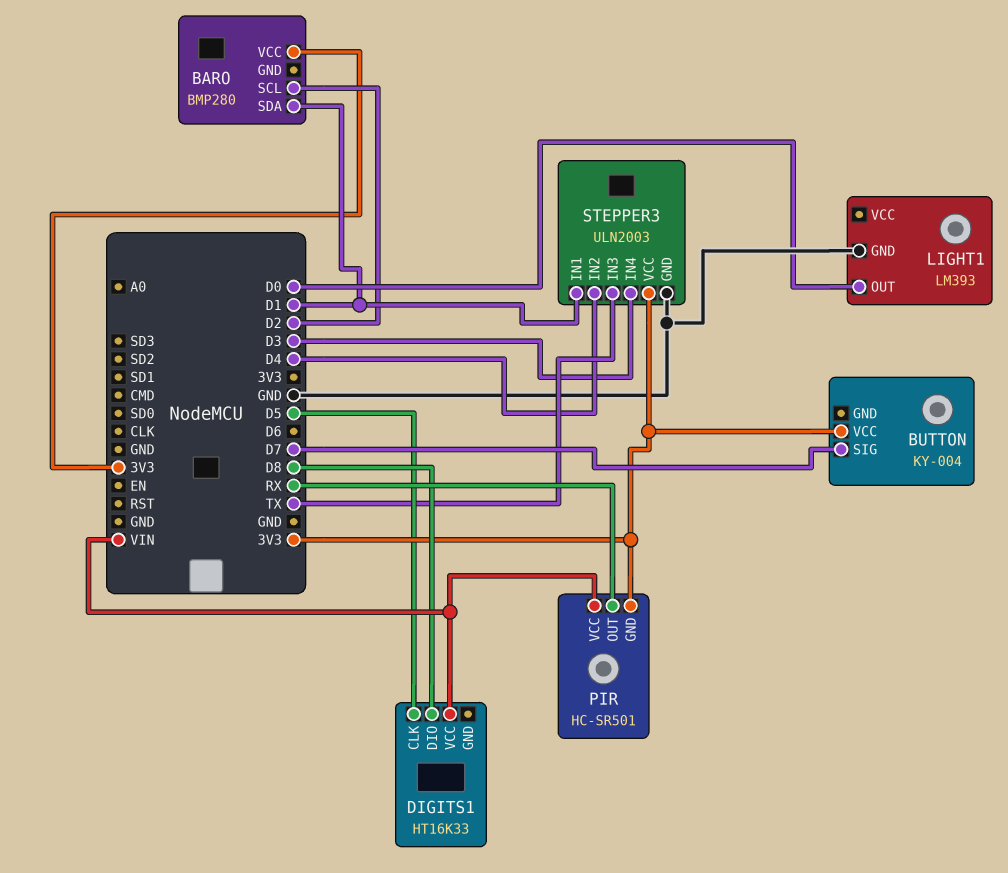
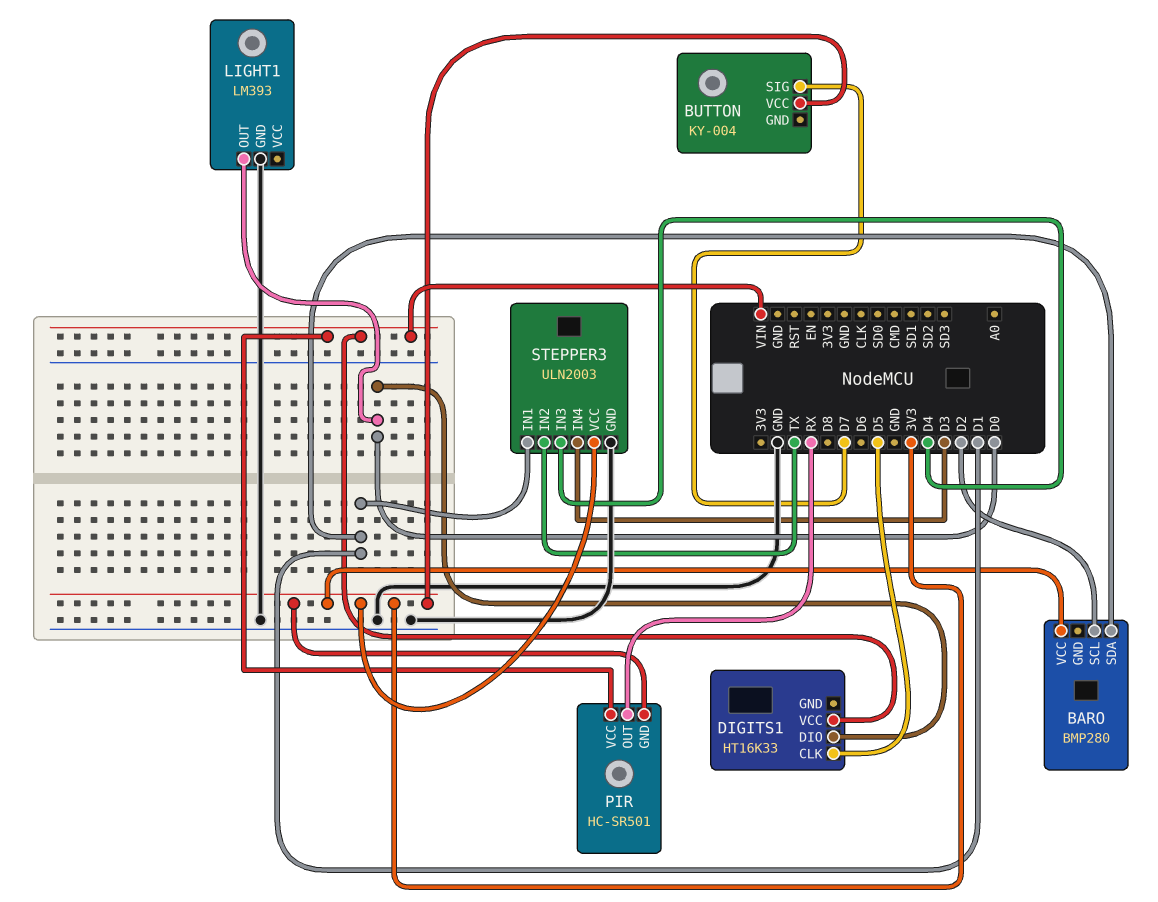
DIGITS1 pin DIO: D8 -> D0
STEPPER3 pin IN2: D4 -> TX
STEPPER3 pin IN3: TX -> D4

